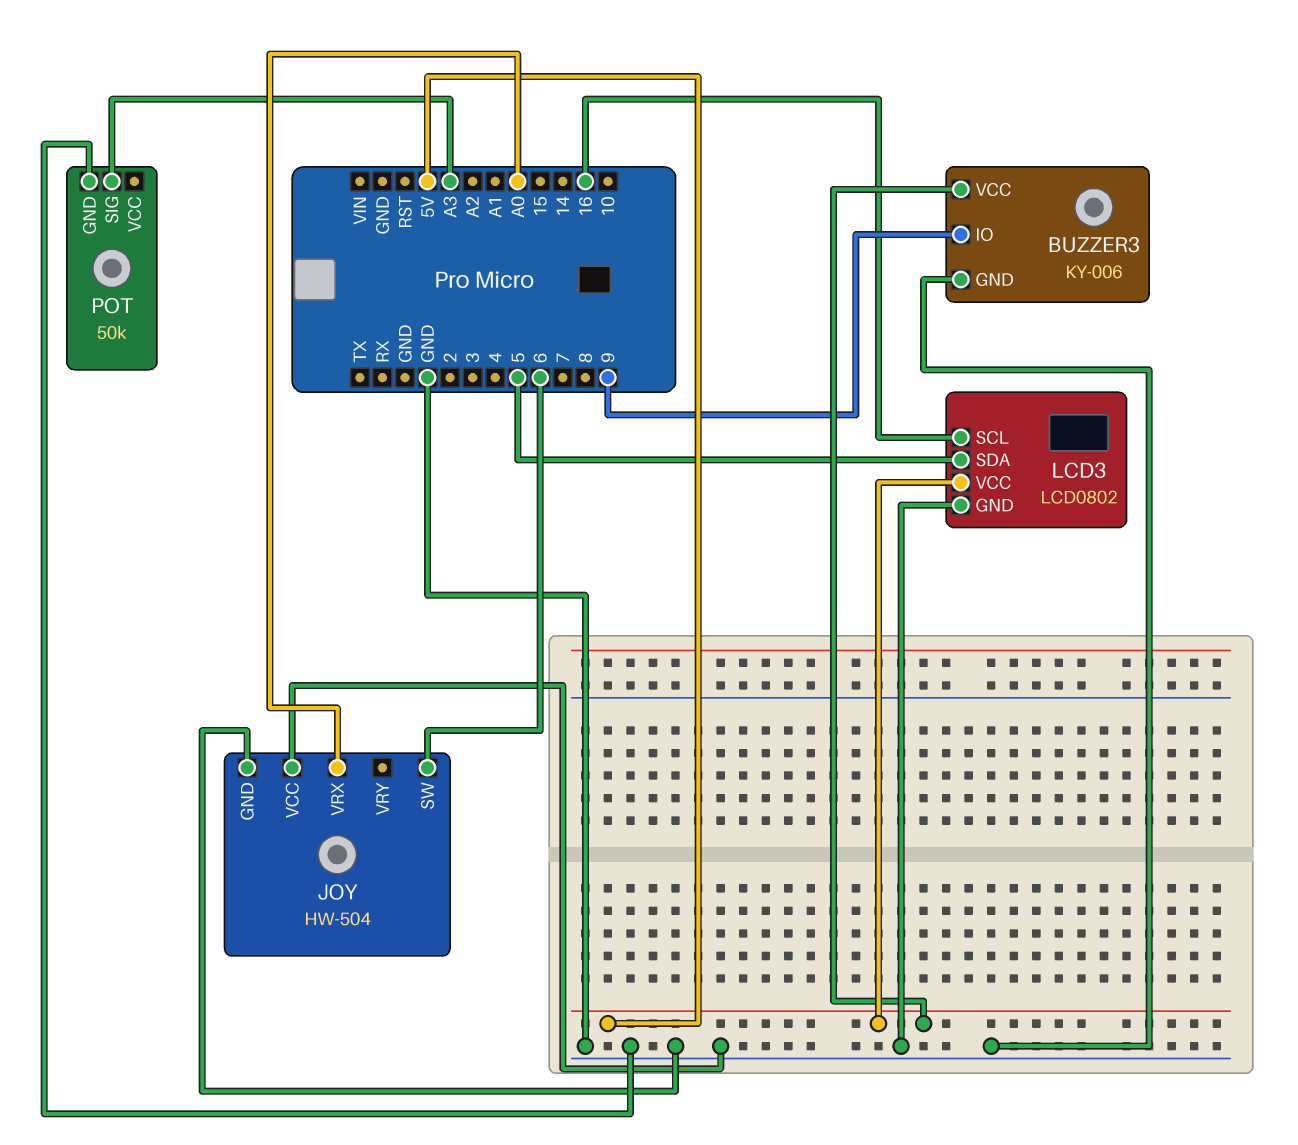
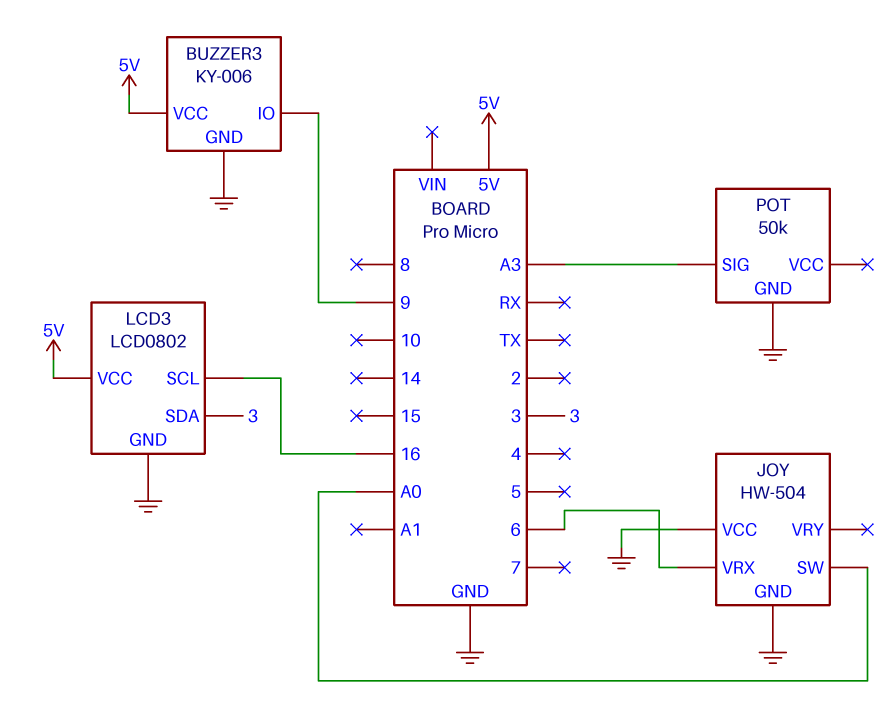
JOY pin SW: 6 -> A0
JOY pin VRX: A0 -> 6
LCD3 pin SDA: 5 -> 3

